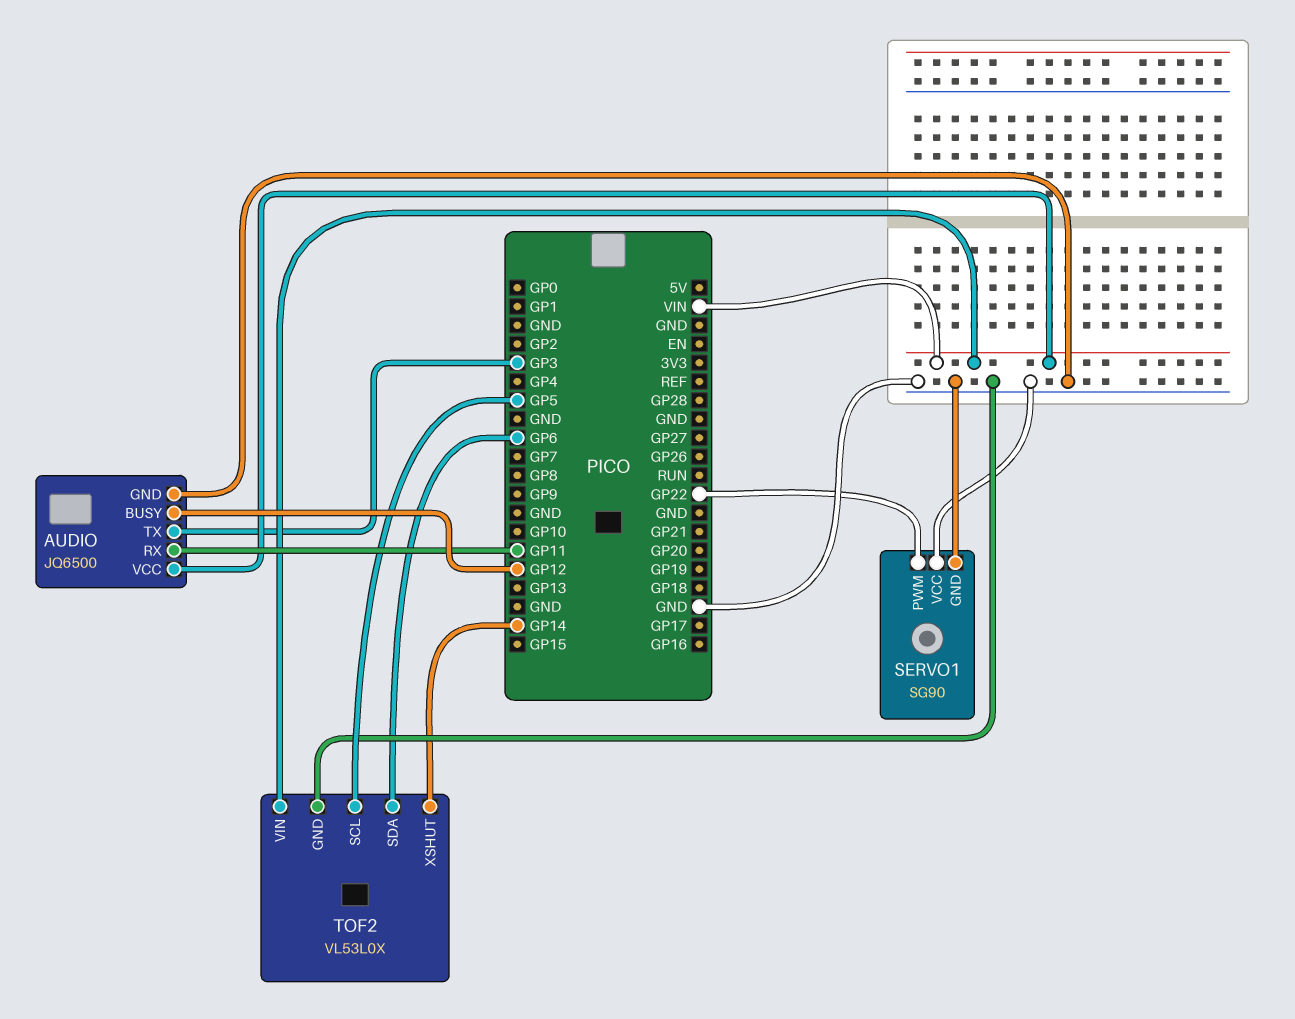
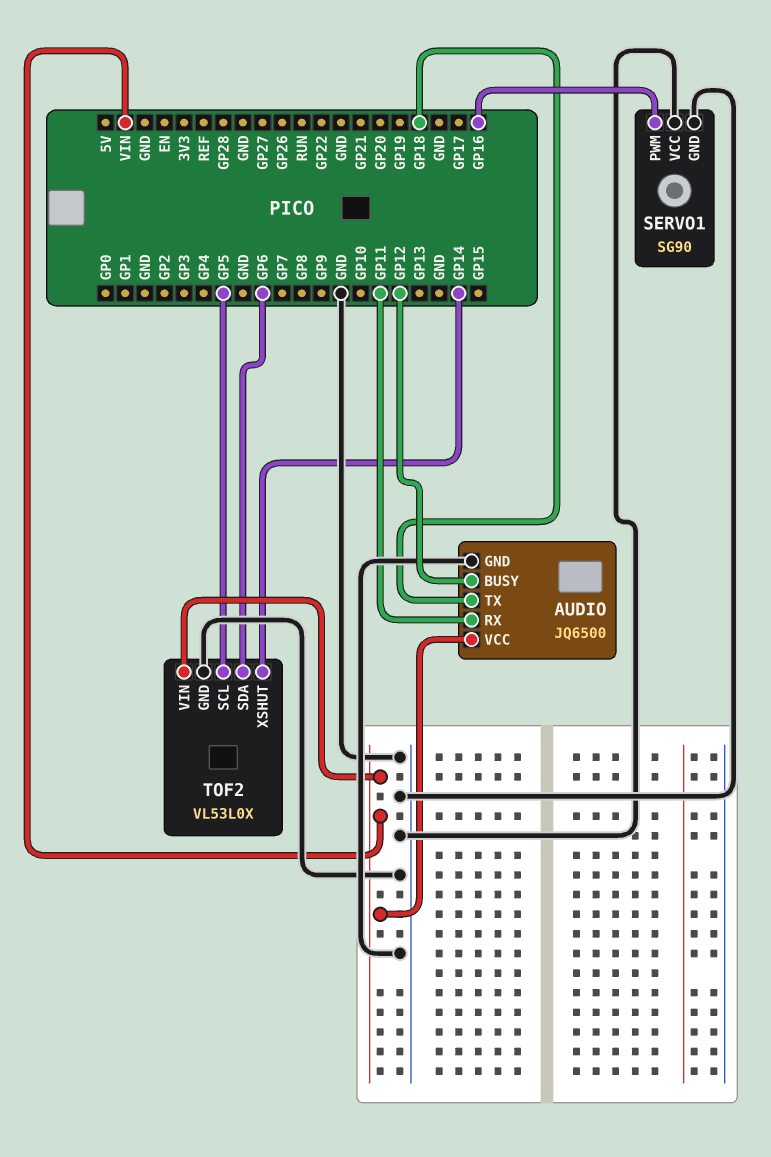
AUDIO pin TX: GP3 -> GP18
SERVO1 pin PWM: GP22 -> GP16

